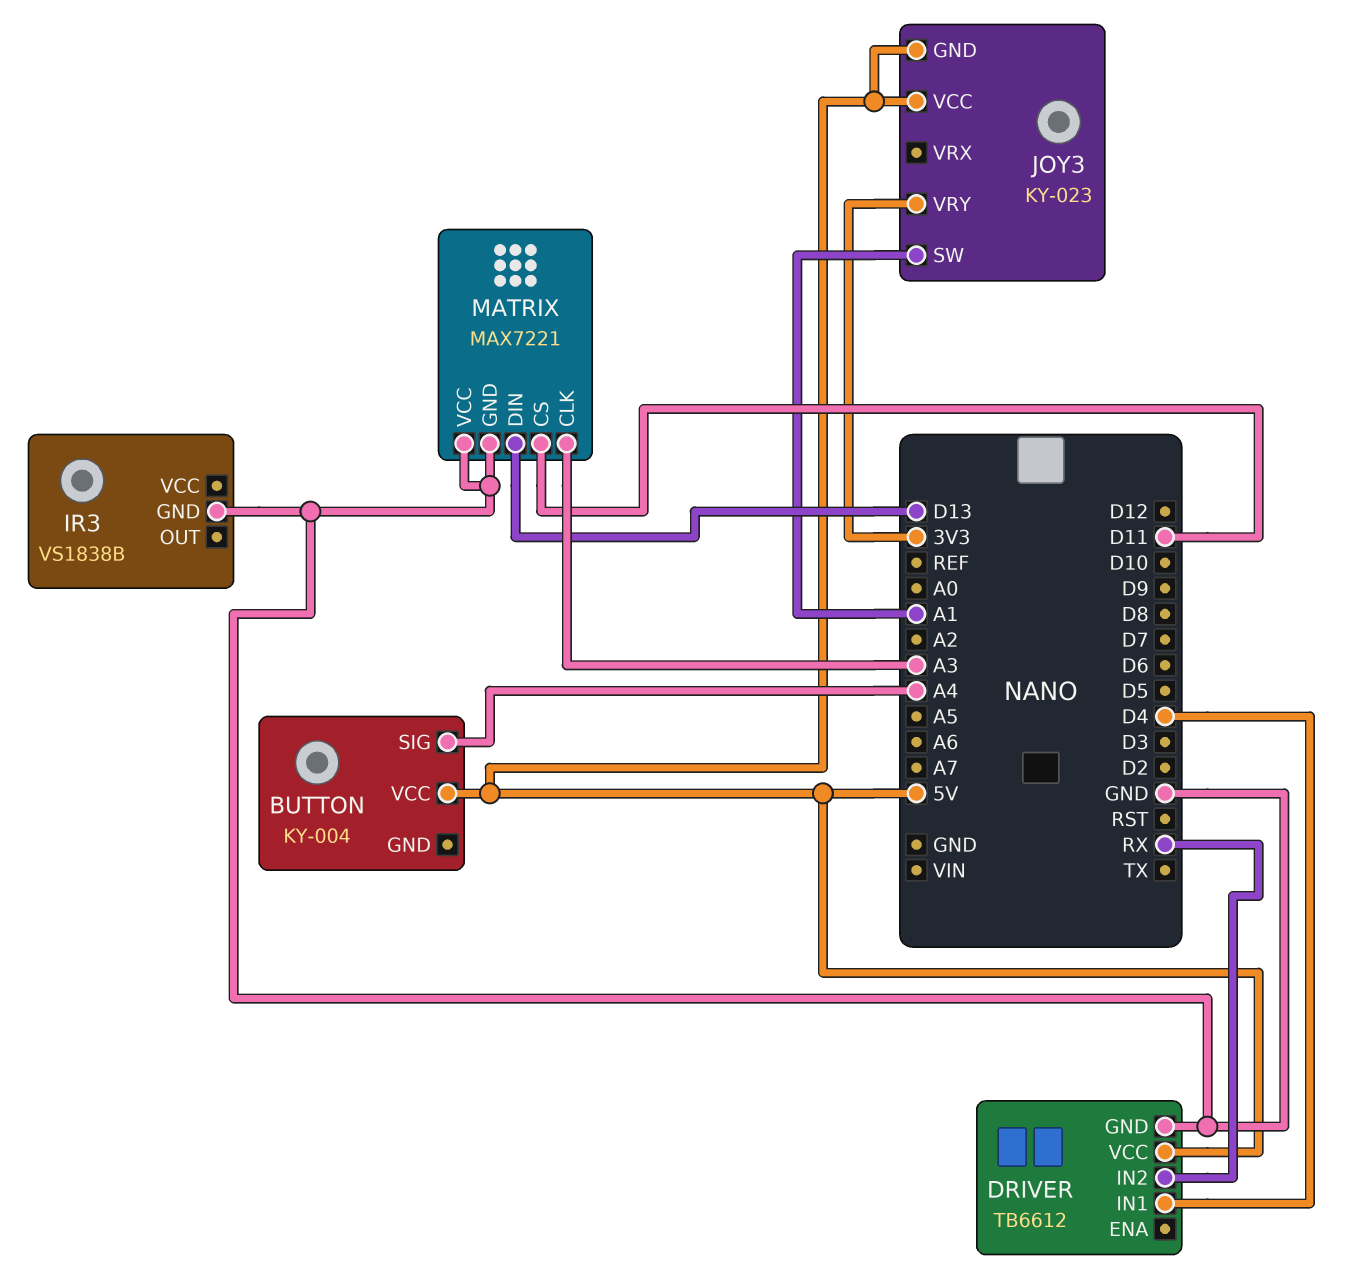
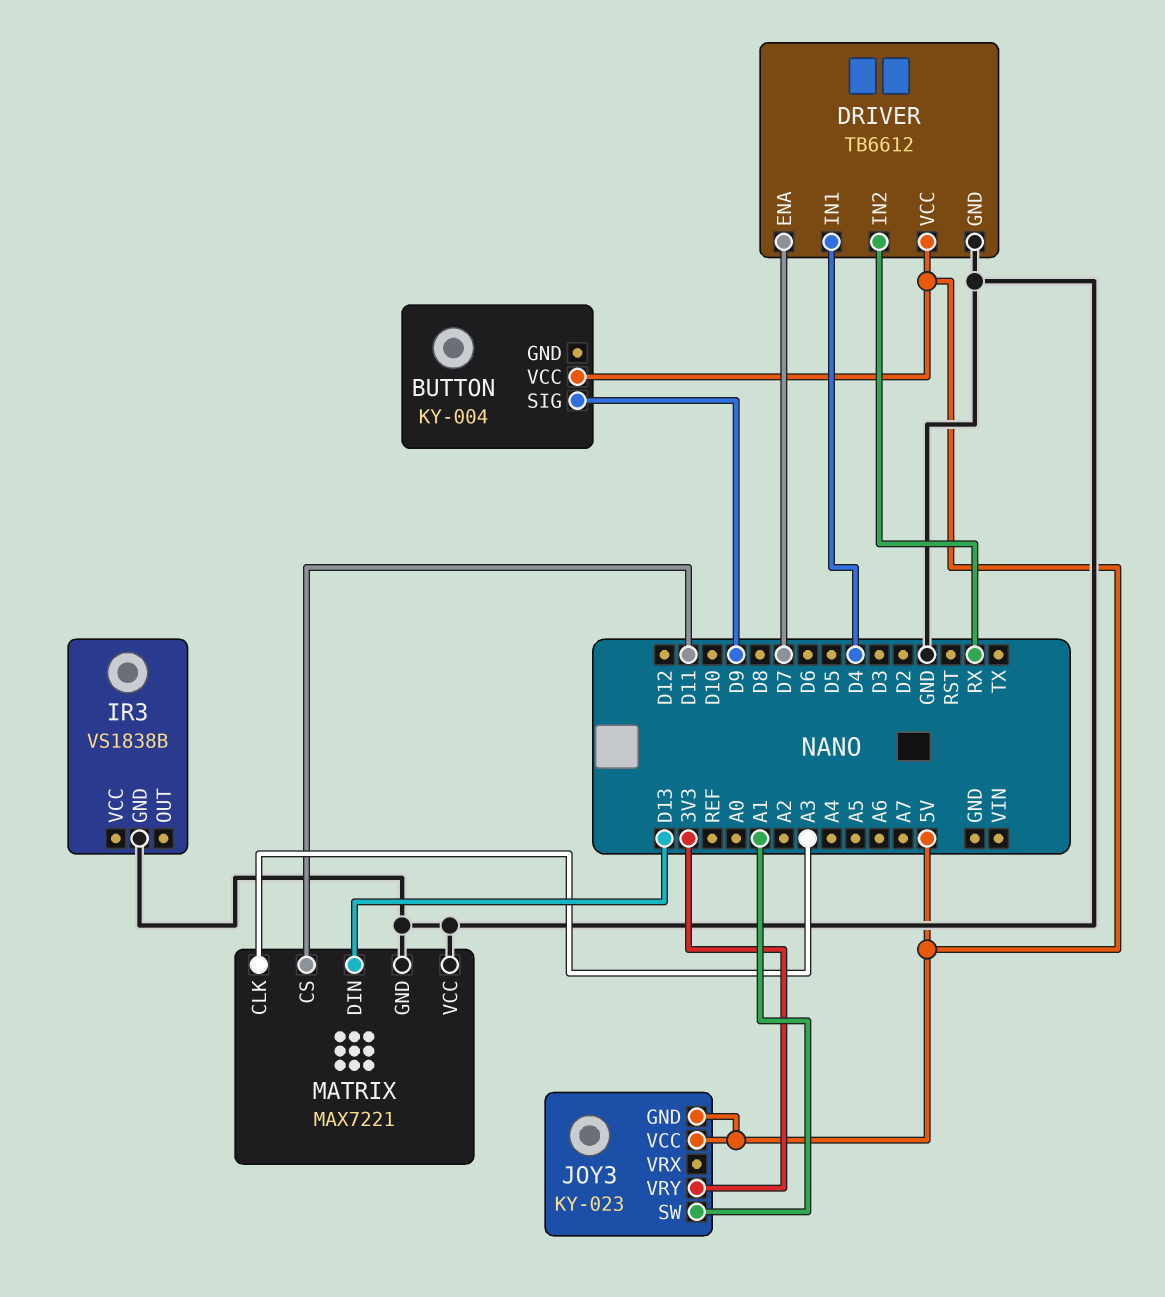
BUTTON pin SIG: A4 -> D9
DRIVER pin ENA: none -> D7

